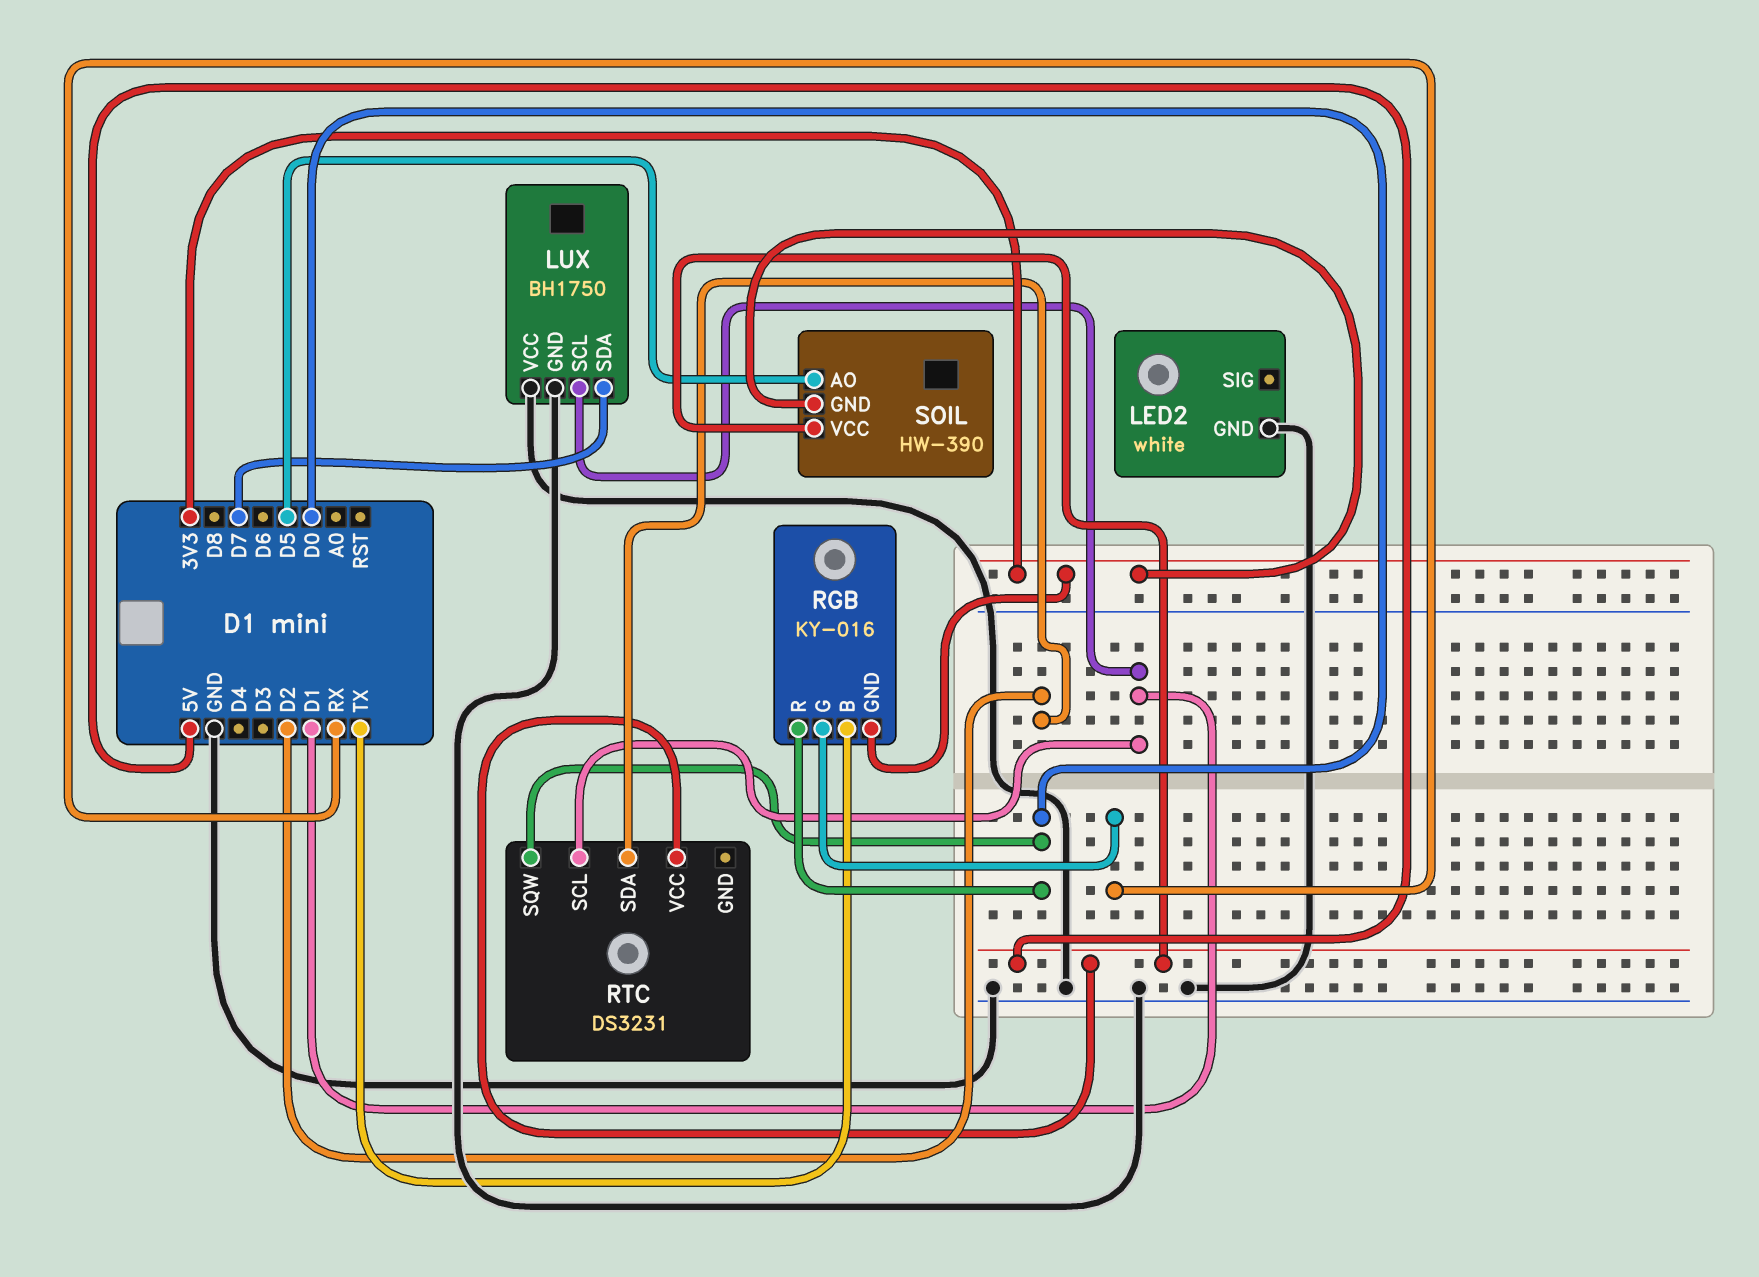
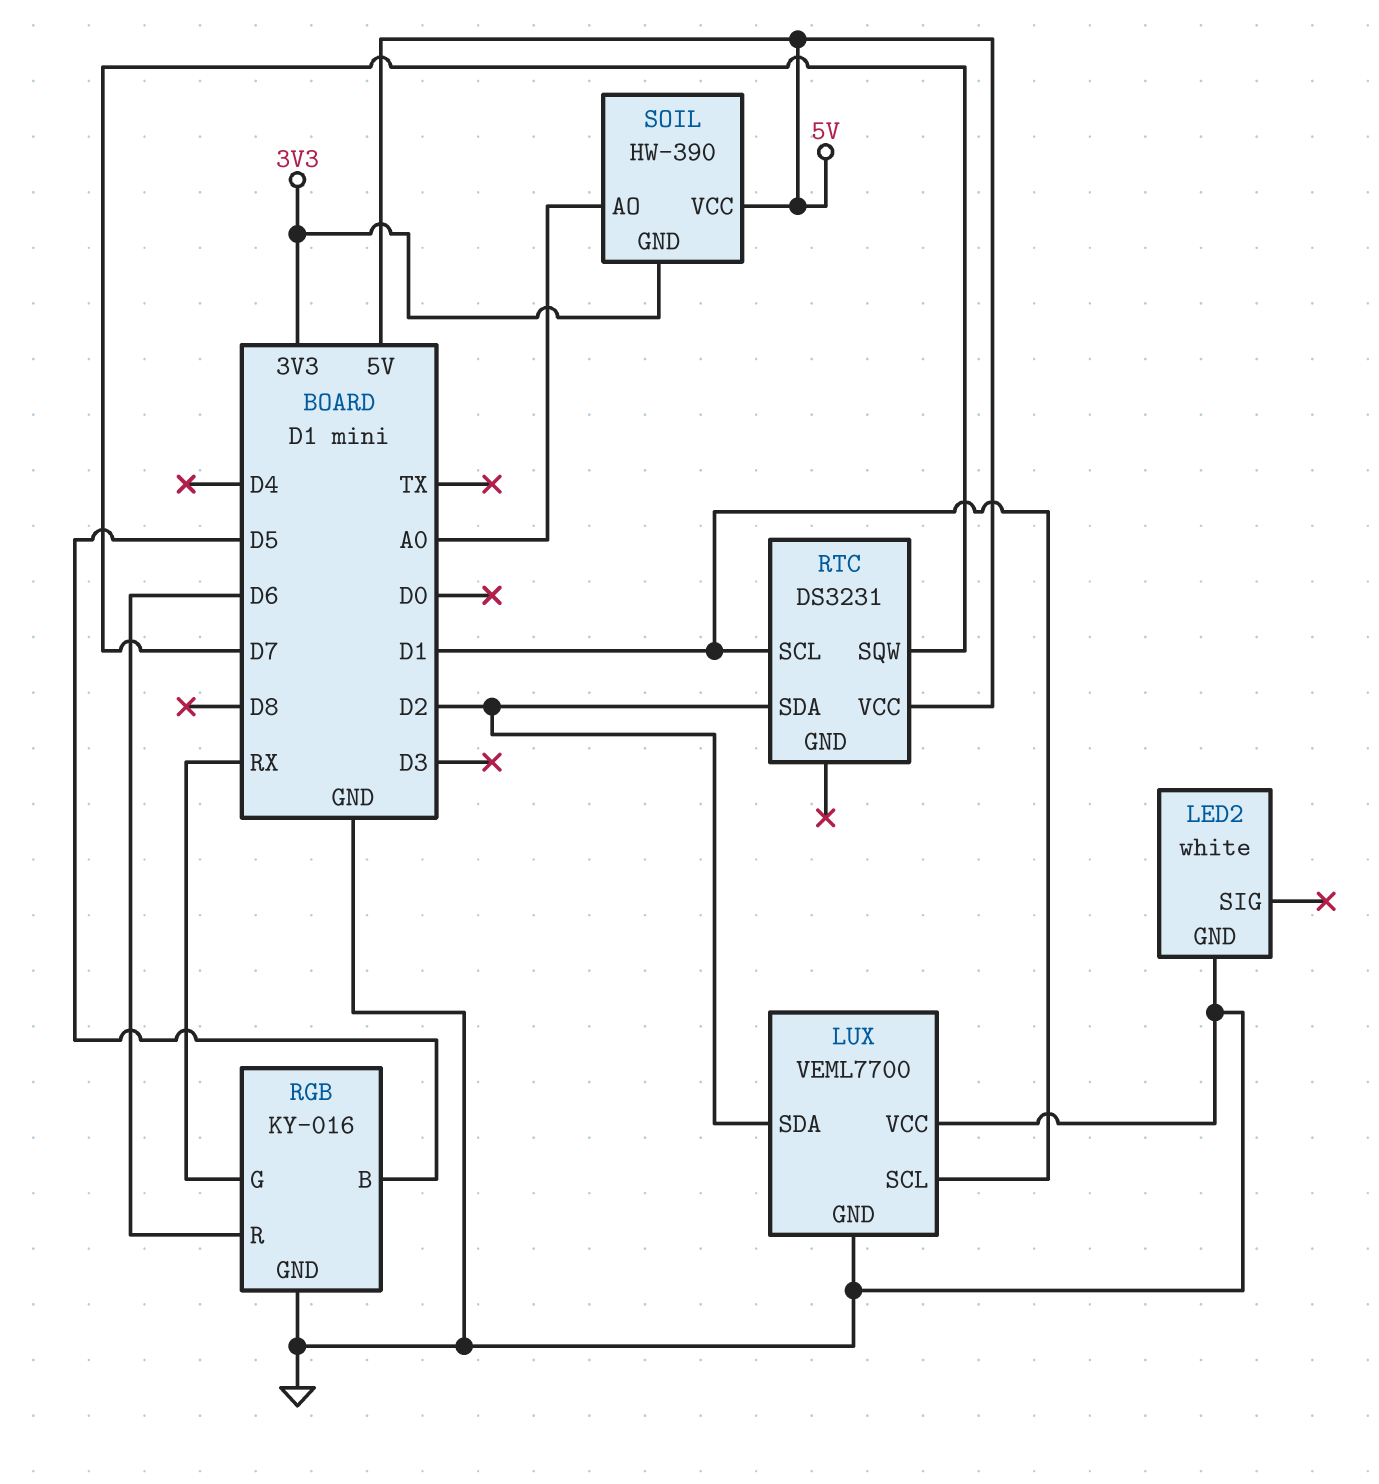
LUX: BH1750 -> VEML7700
LUX pin SDA: D7 -> D2
RGB pin B: TX -> D5
RGB pin GND: 3V3 -> GND
RGB pin R: D0 -> D6
RTC pin SQW: D0 -> D7
SOIL pin AO: D5 -> A0

